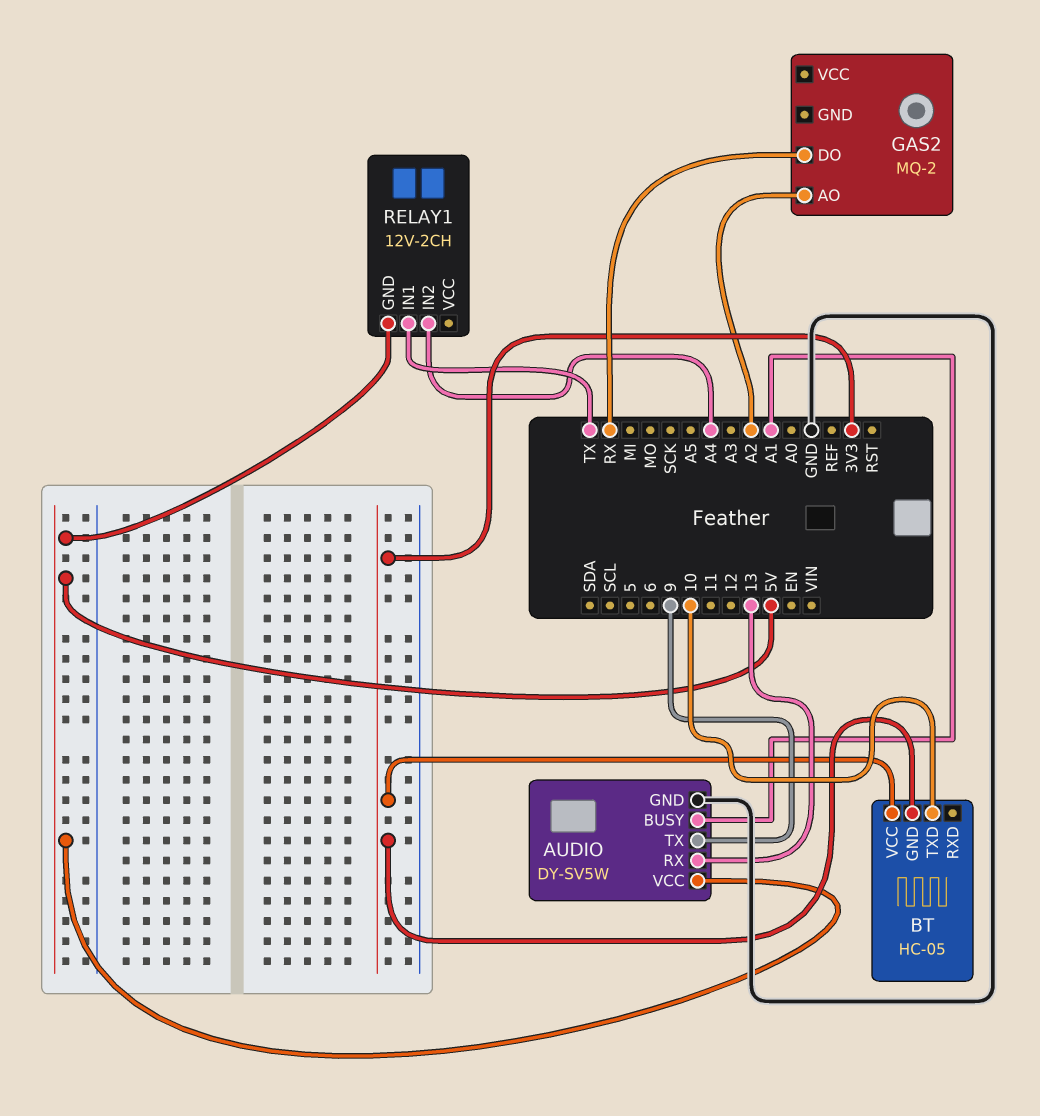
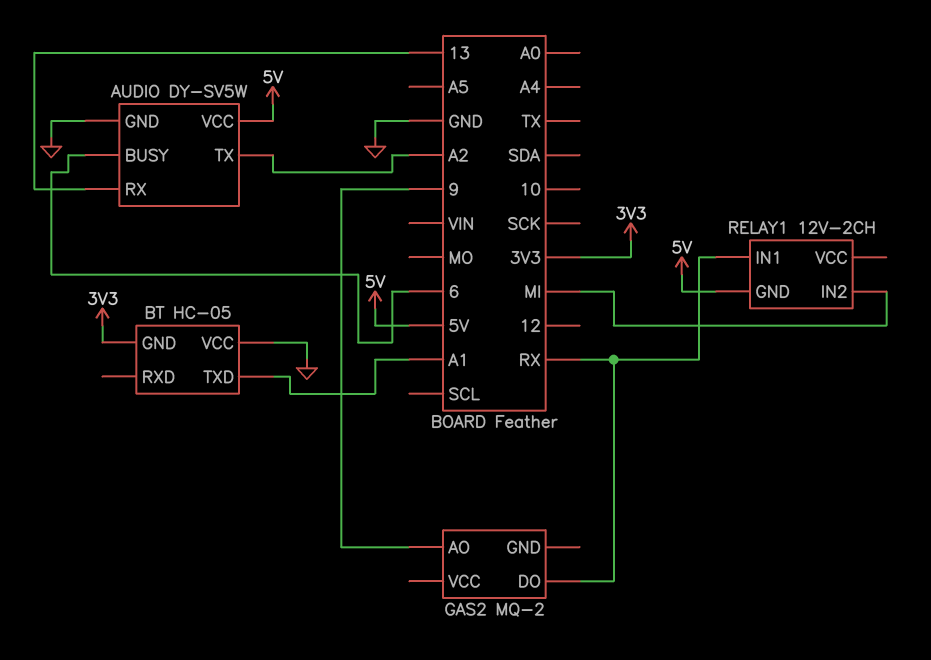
AUDIO pin BUSY: A1 -> 6
AUDIO pin TX: 9 -> A2
BT pin TXD: 10 -> A1
BT pin VCC: 3V3 -> GND
GAS2 pin AO: A2 -> 9
RELAY1 pin IN1: TX -> RX
RELAY1 pin IN2: A4 -> MI

